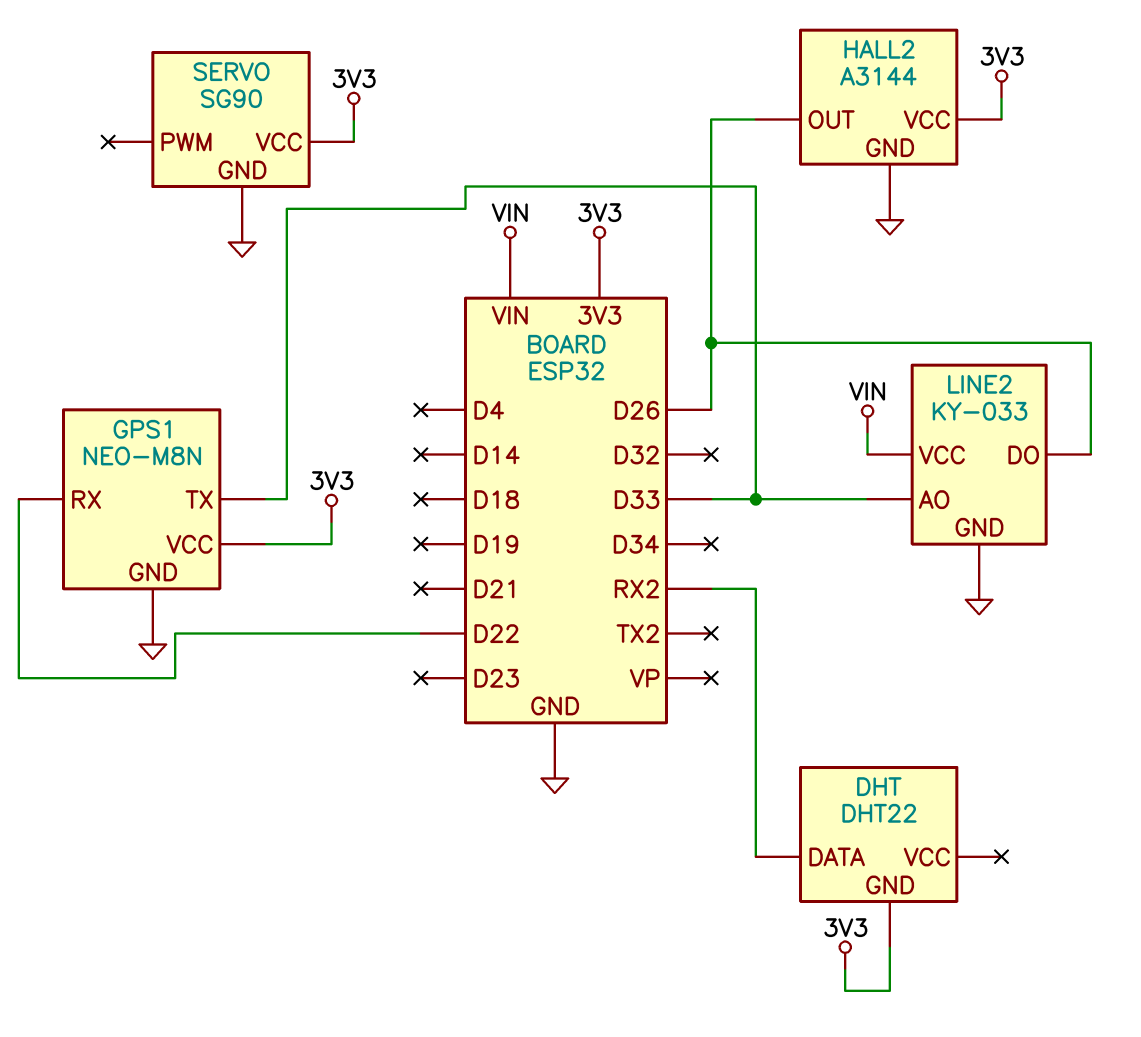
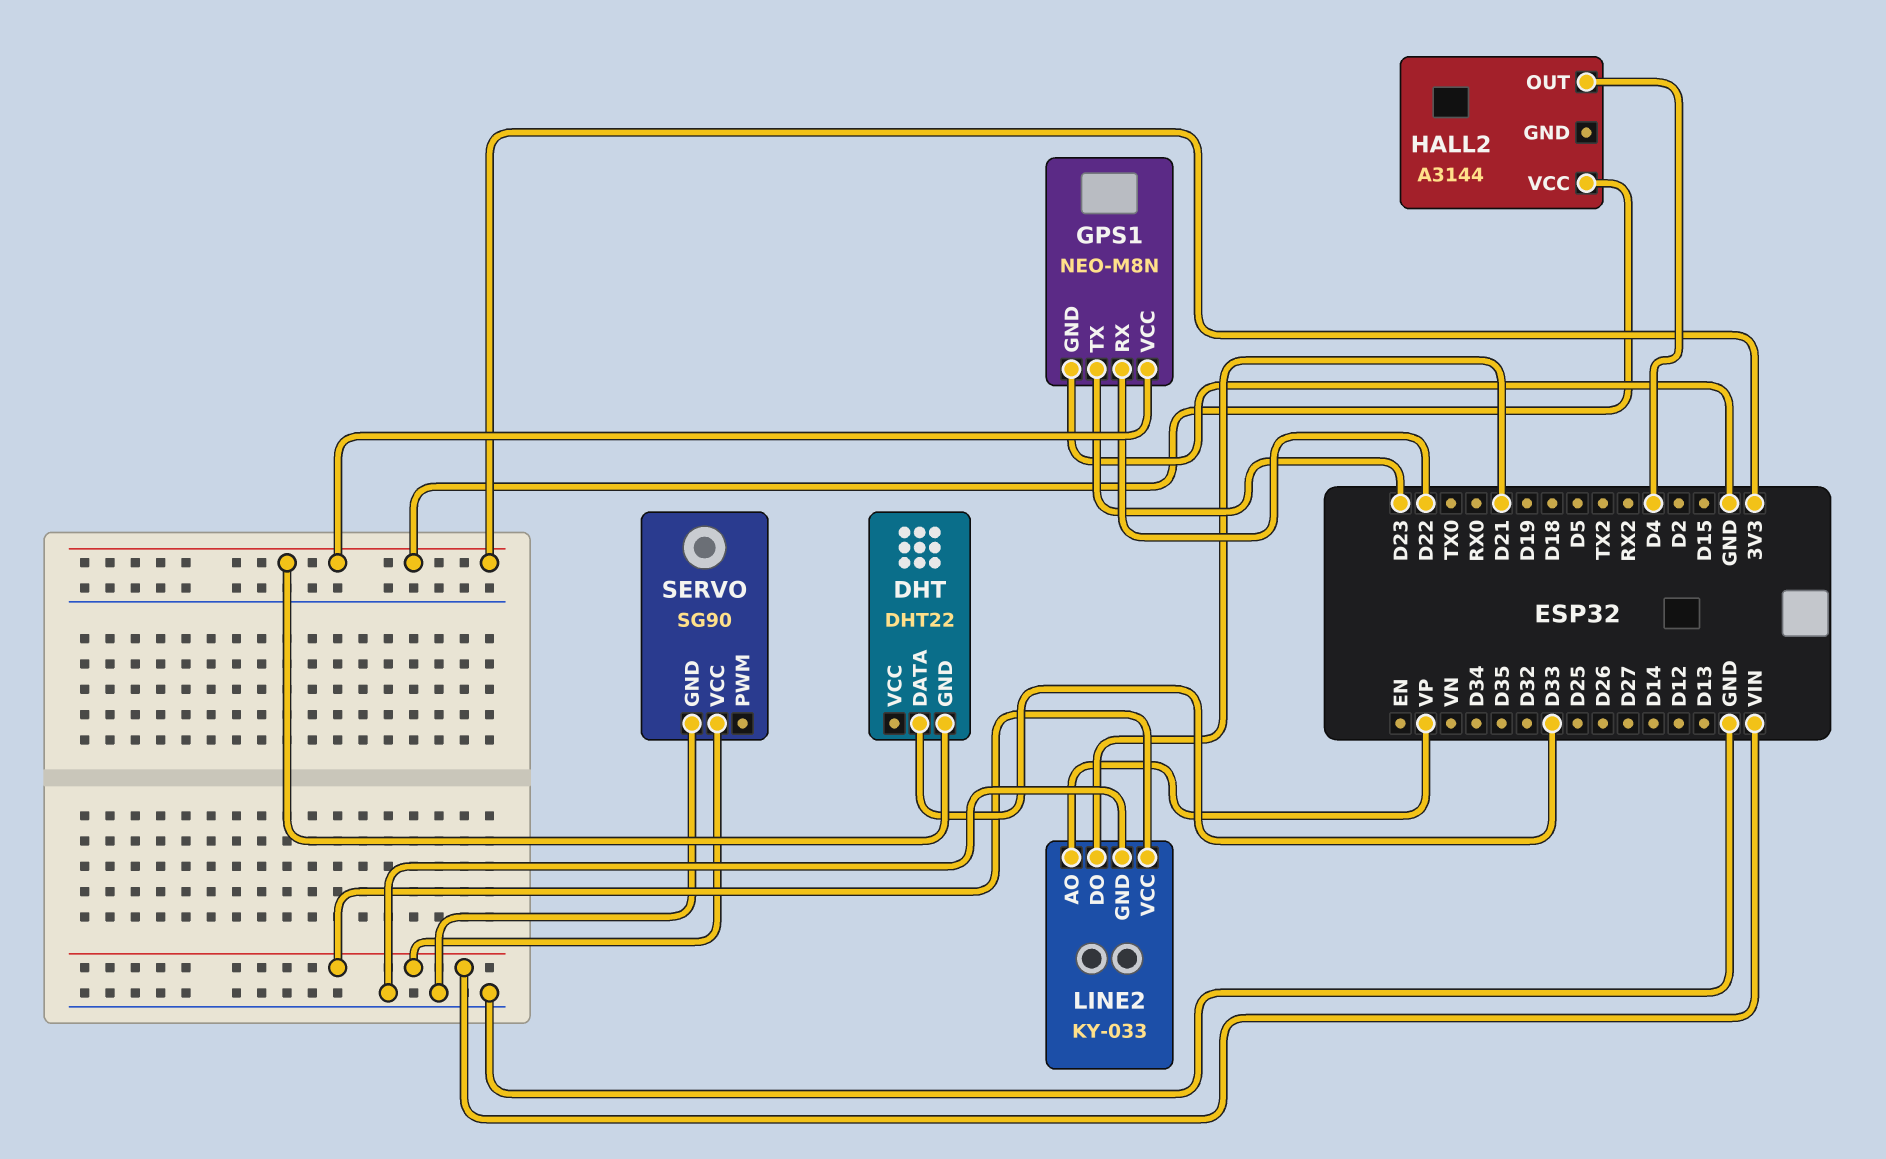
DHT pin DATA: RX2 -> D33
GPS1 pin TX: D33 -> D23
HALL2 pin GND: GND -> none
HALL2 pin OUT: D26 -> D4
LINE2 pin AO: D33 -> VP
LINE2 pin DO: D26 -> D21
SERVO pin VCC: 3V3 -> VIN

